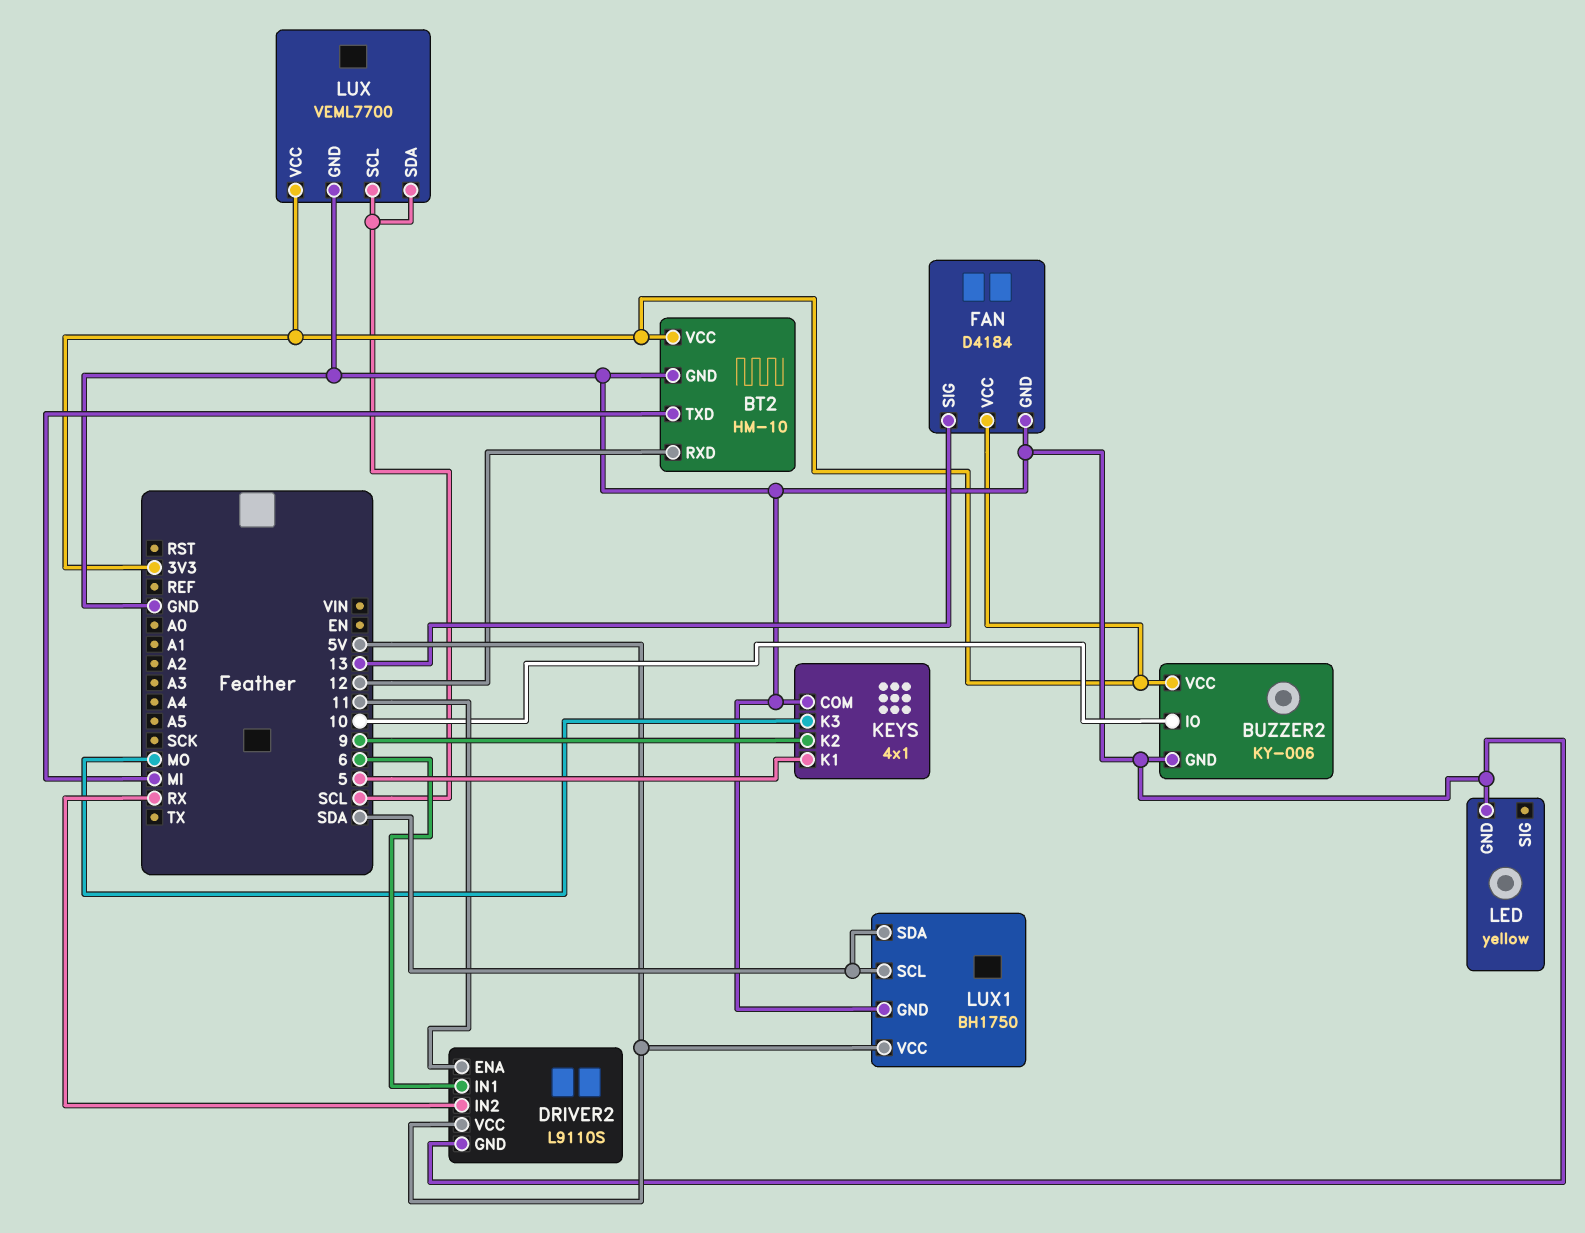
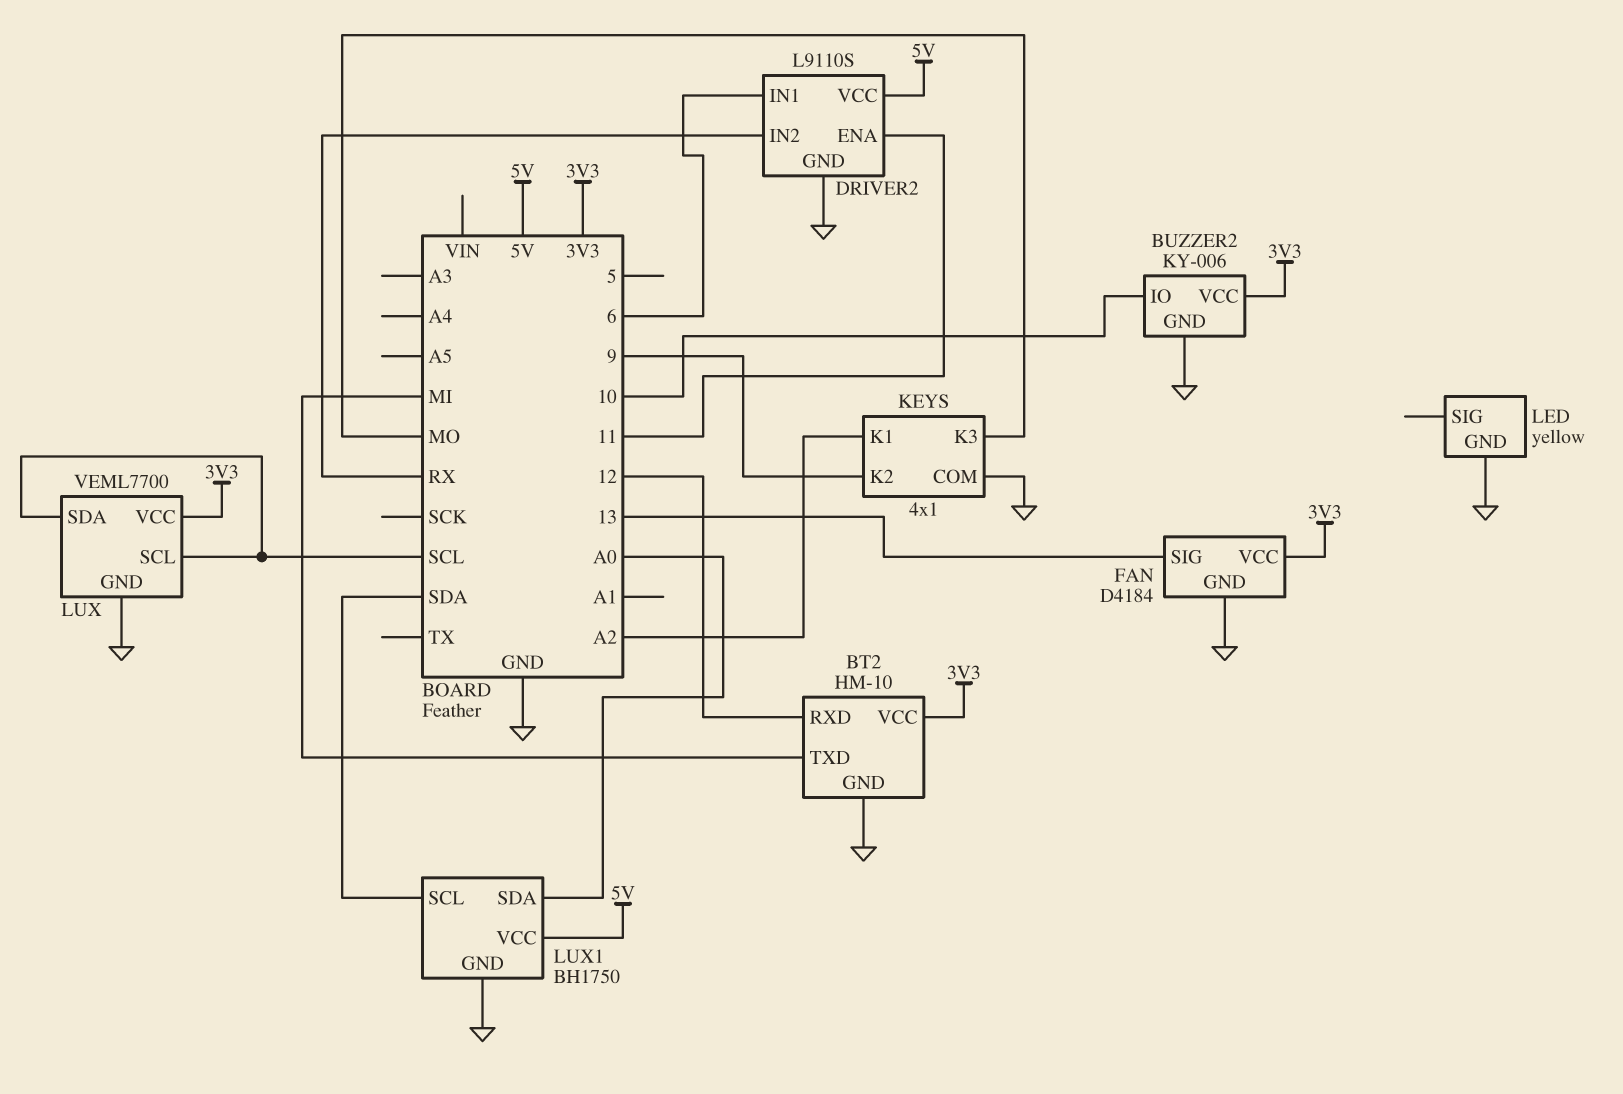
KEYS pin K1: 5 -> A2
LUX1 pin SDA: SDA -> A0

